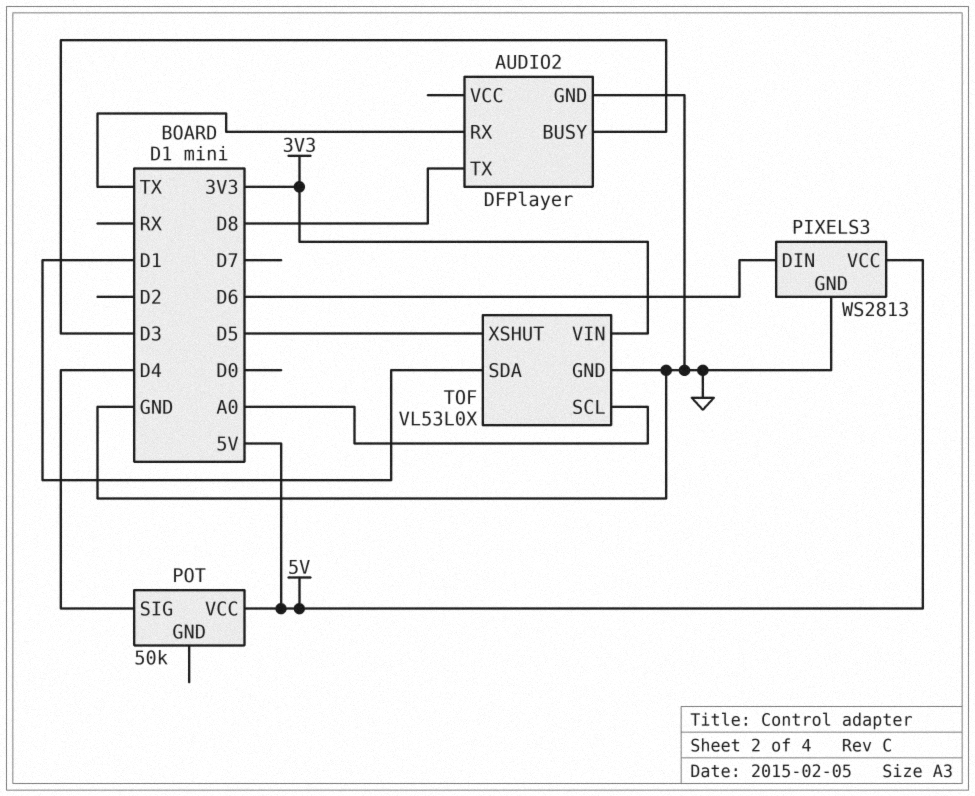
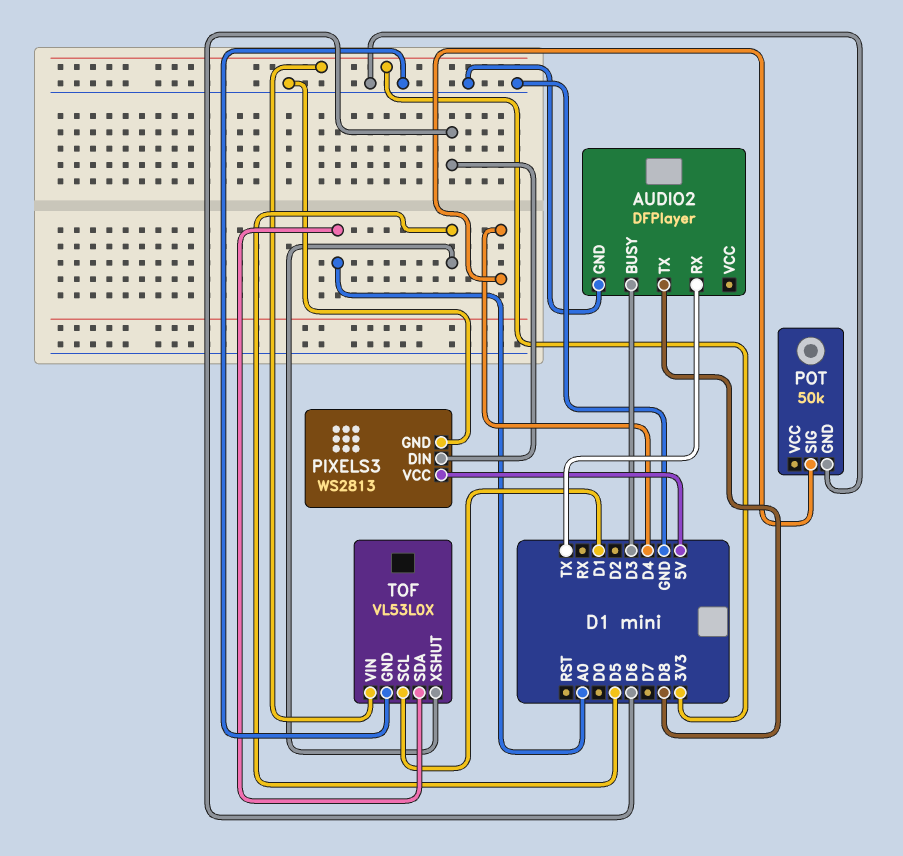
POT pin GND: none -> GND
POT pin VCC: 5V -> none
TOF pin SCL: A0 -> D1
TOF pin SDA: D1 -> A0

